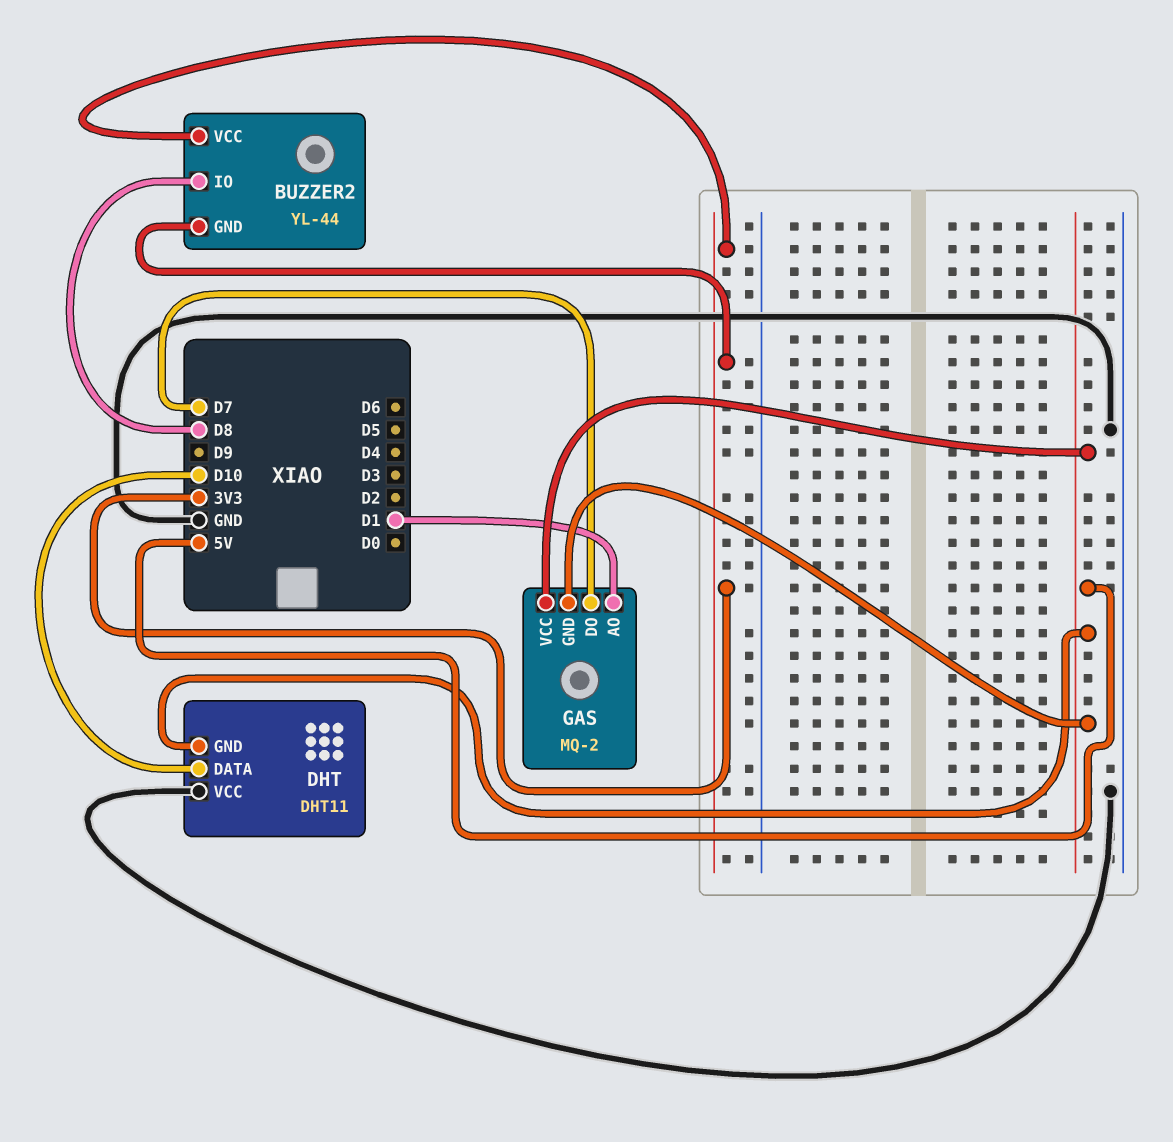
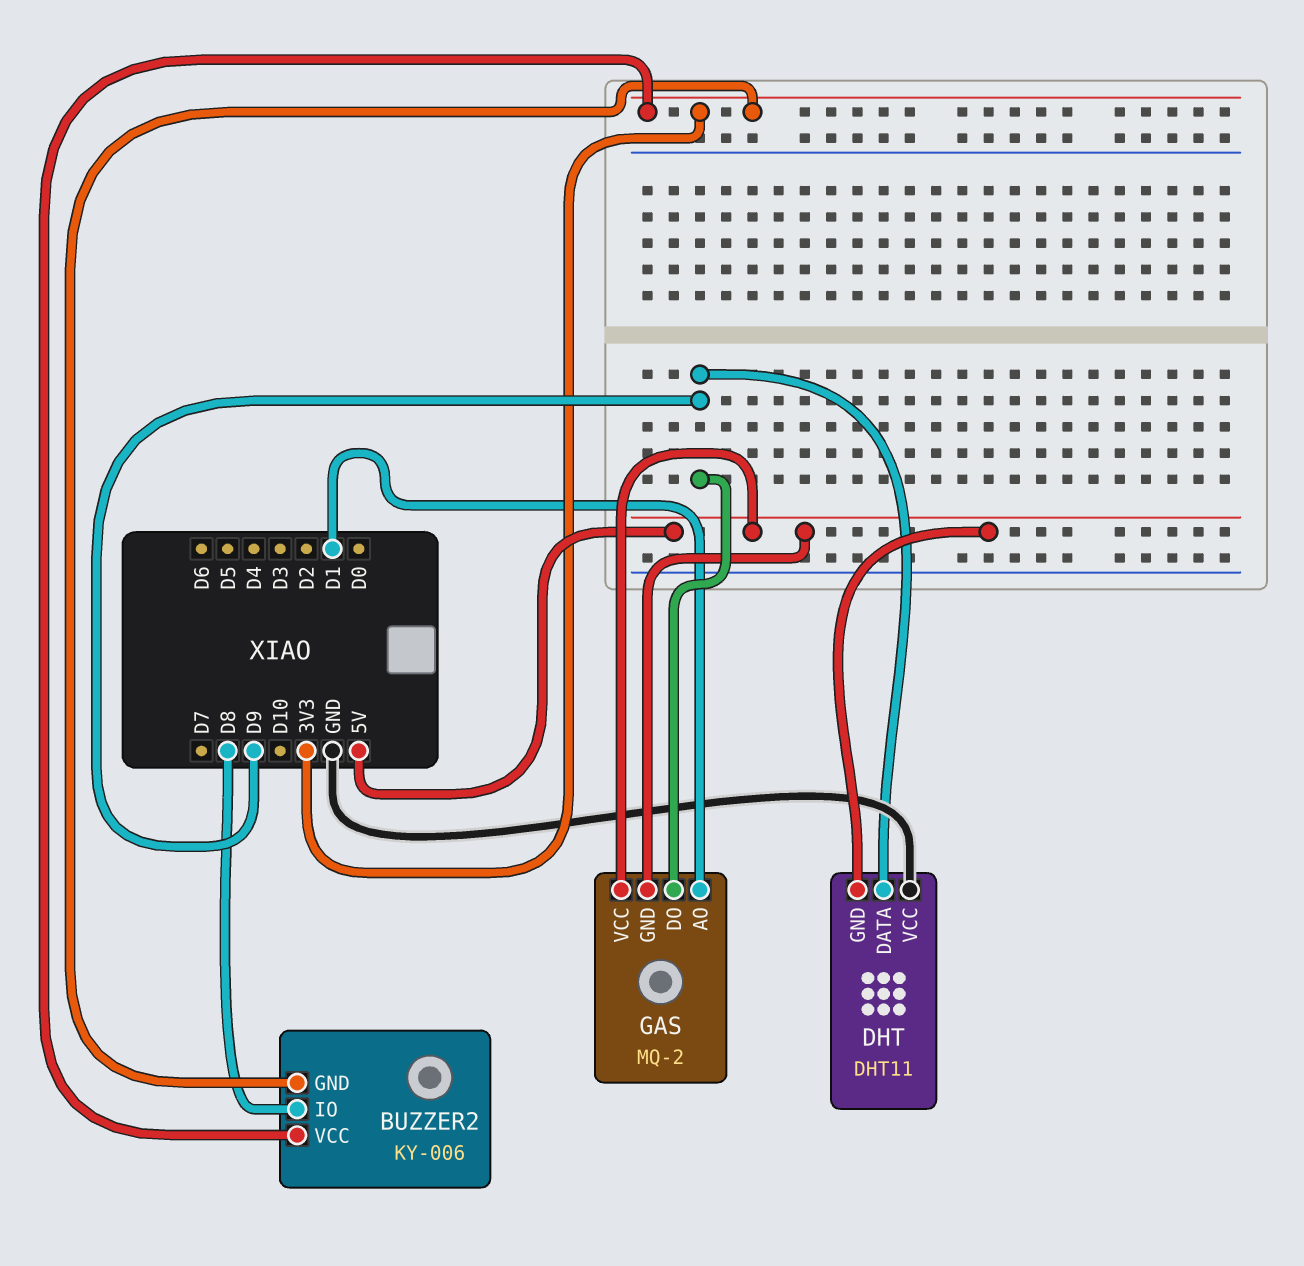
BUZZER2: YL-44 -> KY-006
DHT pin DATA: D10 -> D9
GAS pin DO: D7 -> D9

